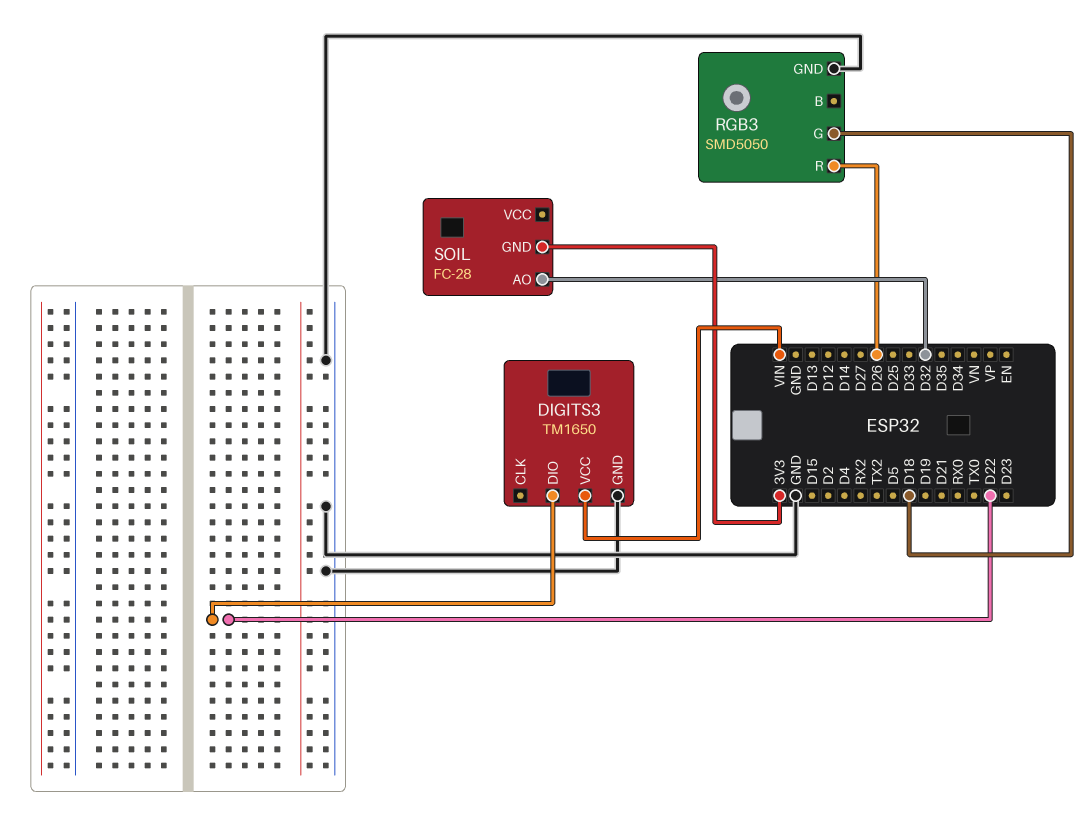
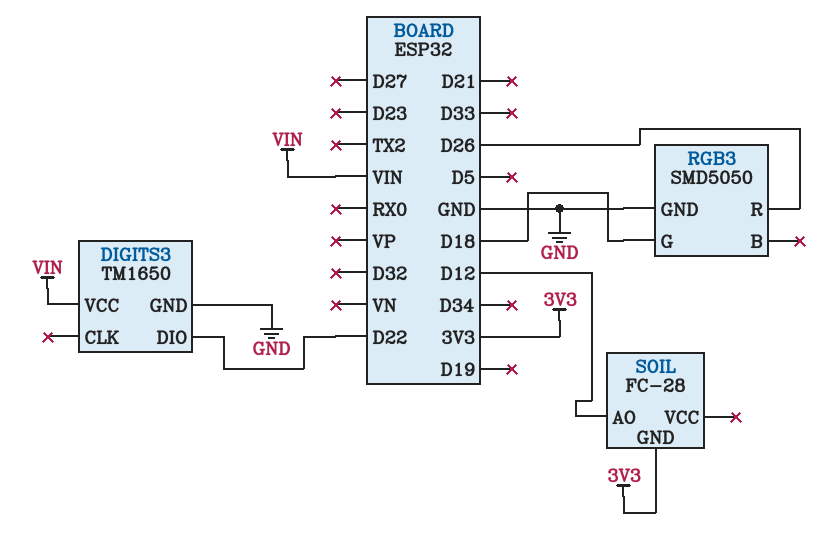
SOIL pin AO: D32 -> D12

